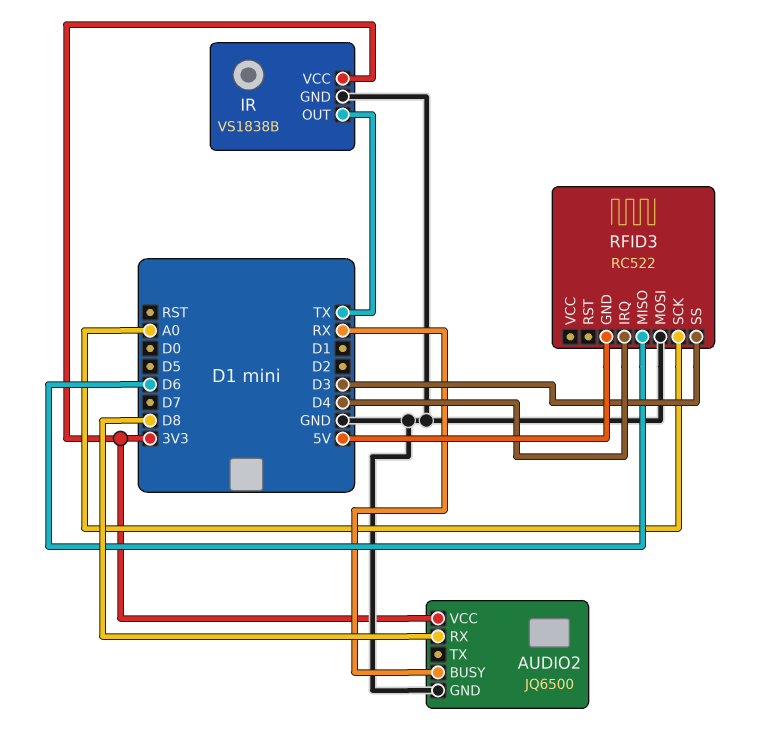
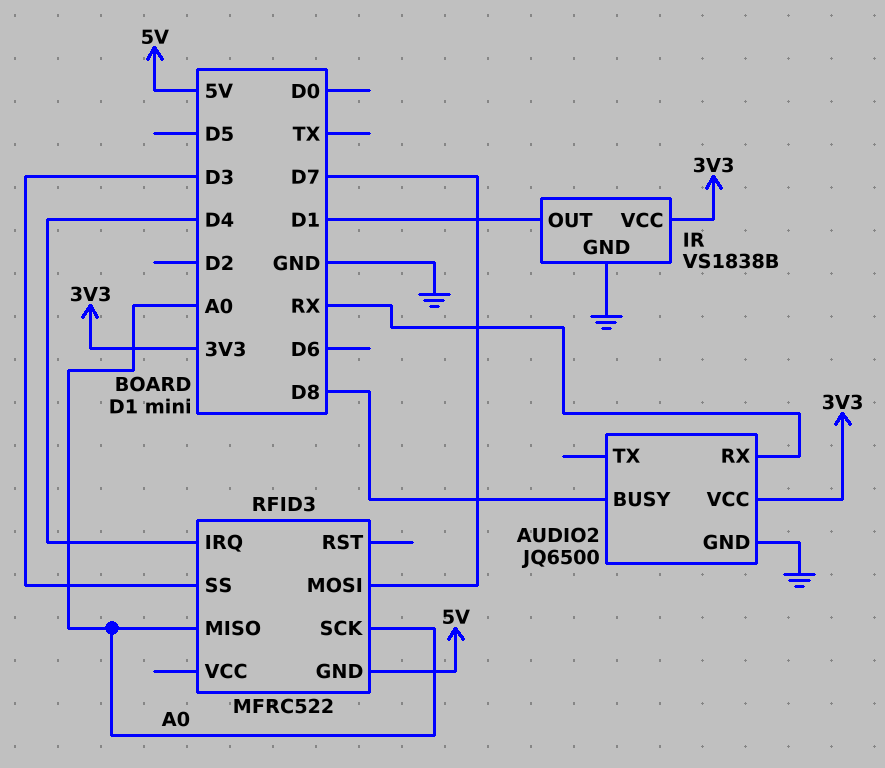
AUDIO2 pin BUSY: RX -> D8
AUDIO2 pin RX: D8 -> RX
IR pin OUT: TX -> D1
RFID3: RC522 -> MFRC522
RFID3 pin MISO: D6 -> A0
RFID3 pin MOSI: GND -> D7

